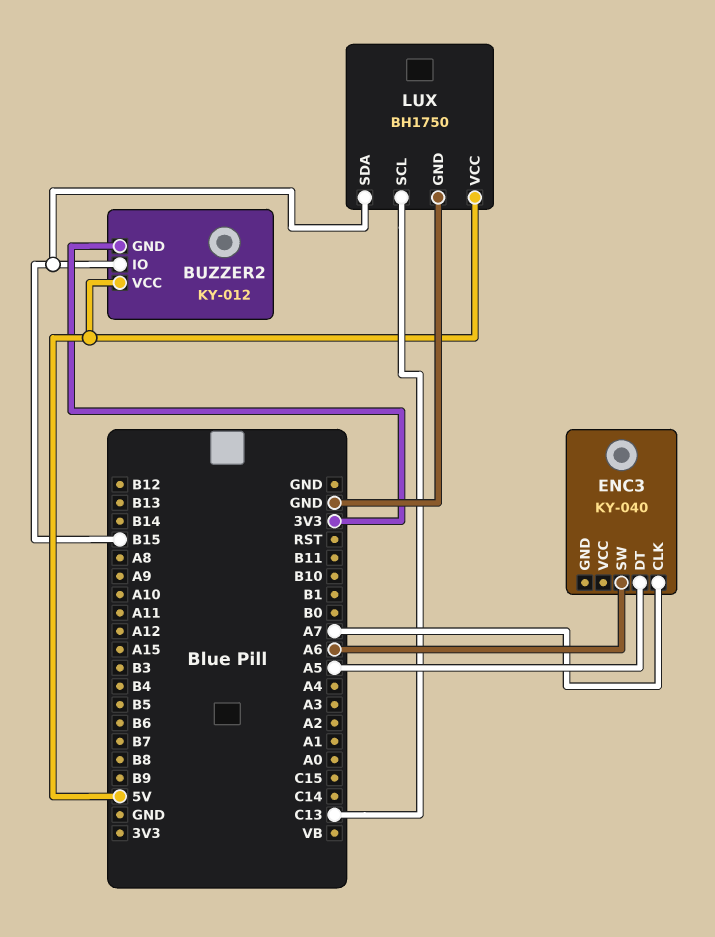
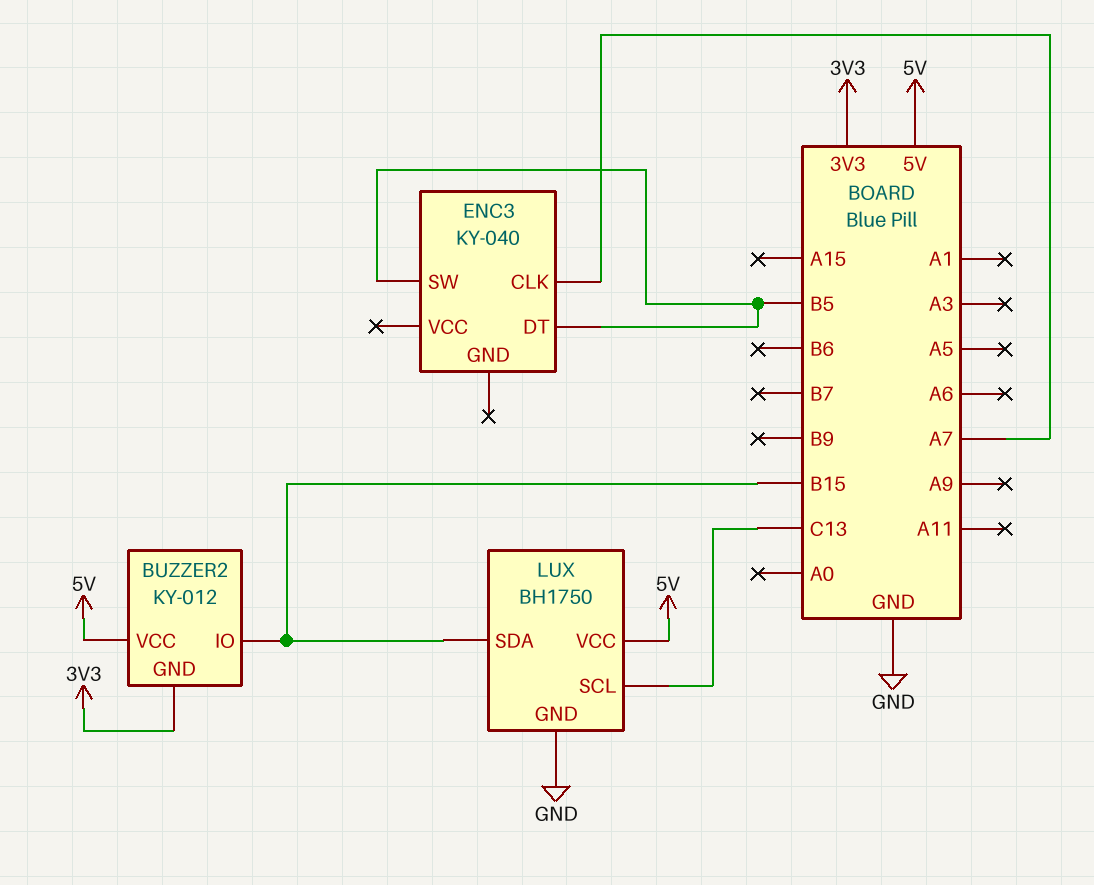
ENC3 pin DT: A5 -> B5
ENC3 pin SW: A6 -> B5

